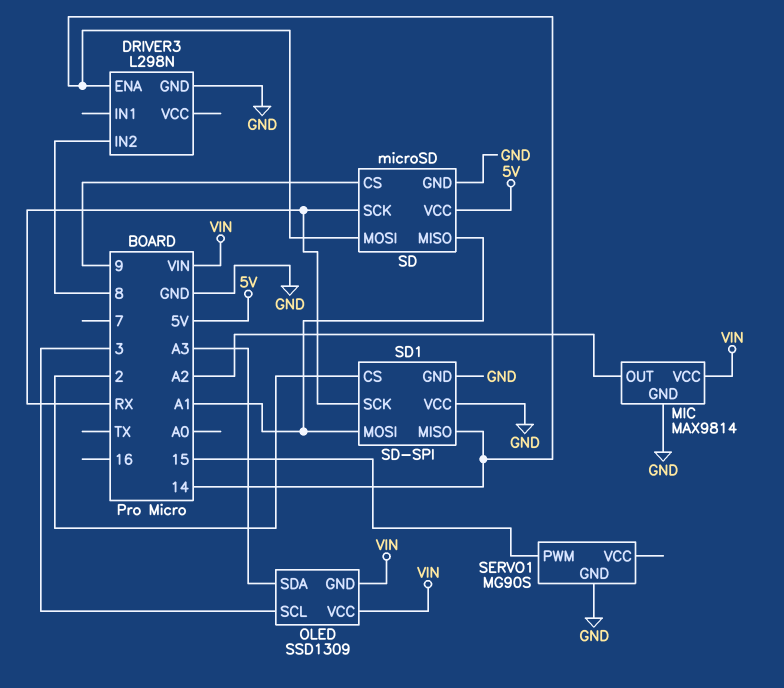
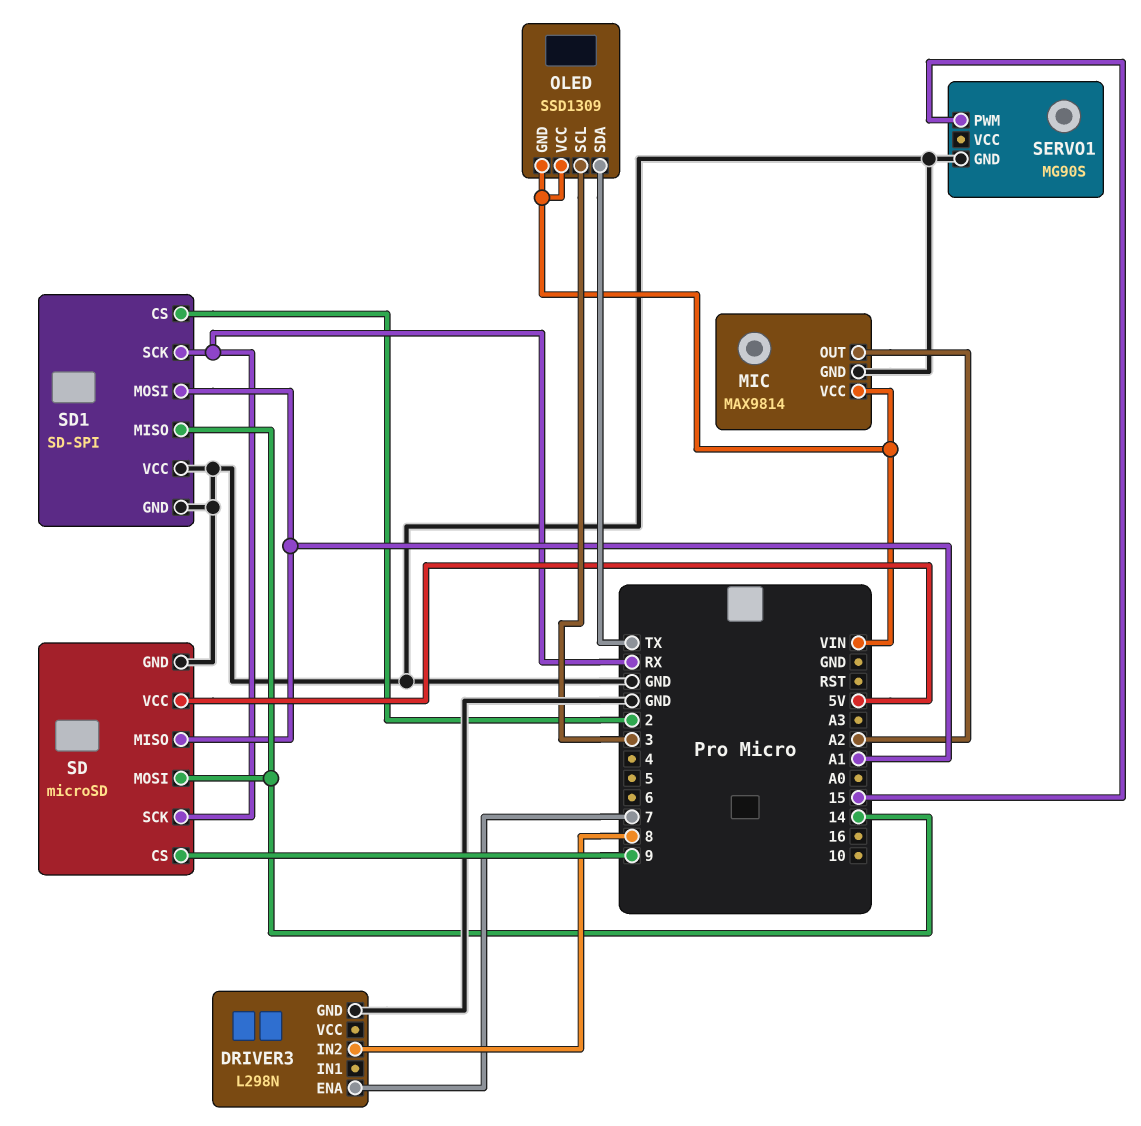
DRIVER3 pin ENA: 14 -> 7
OLED pin SDA: A3 -> TX

